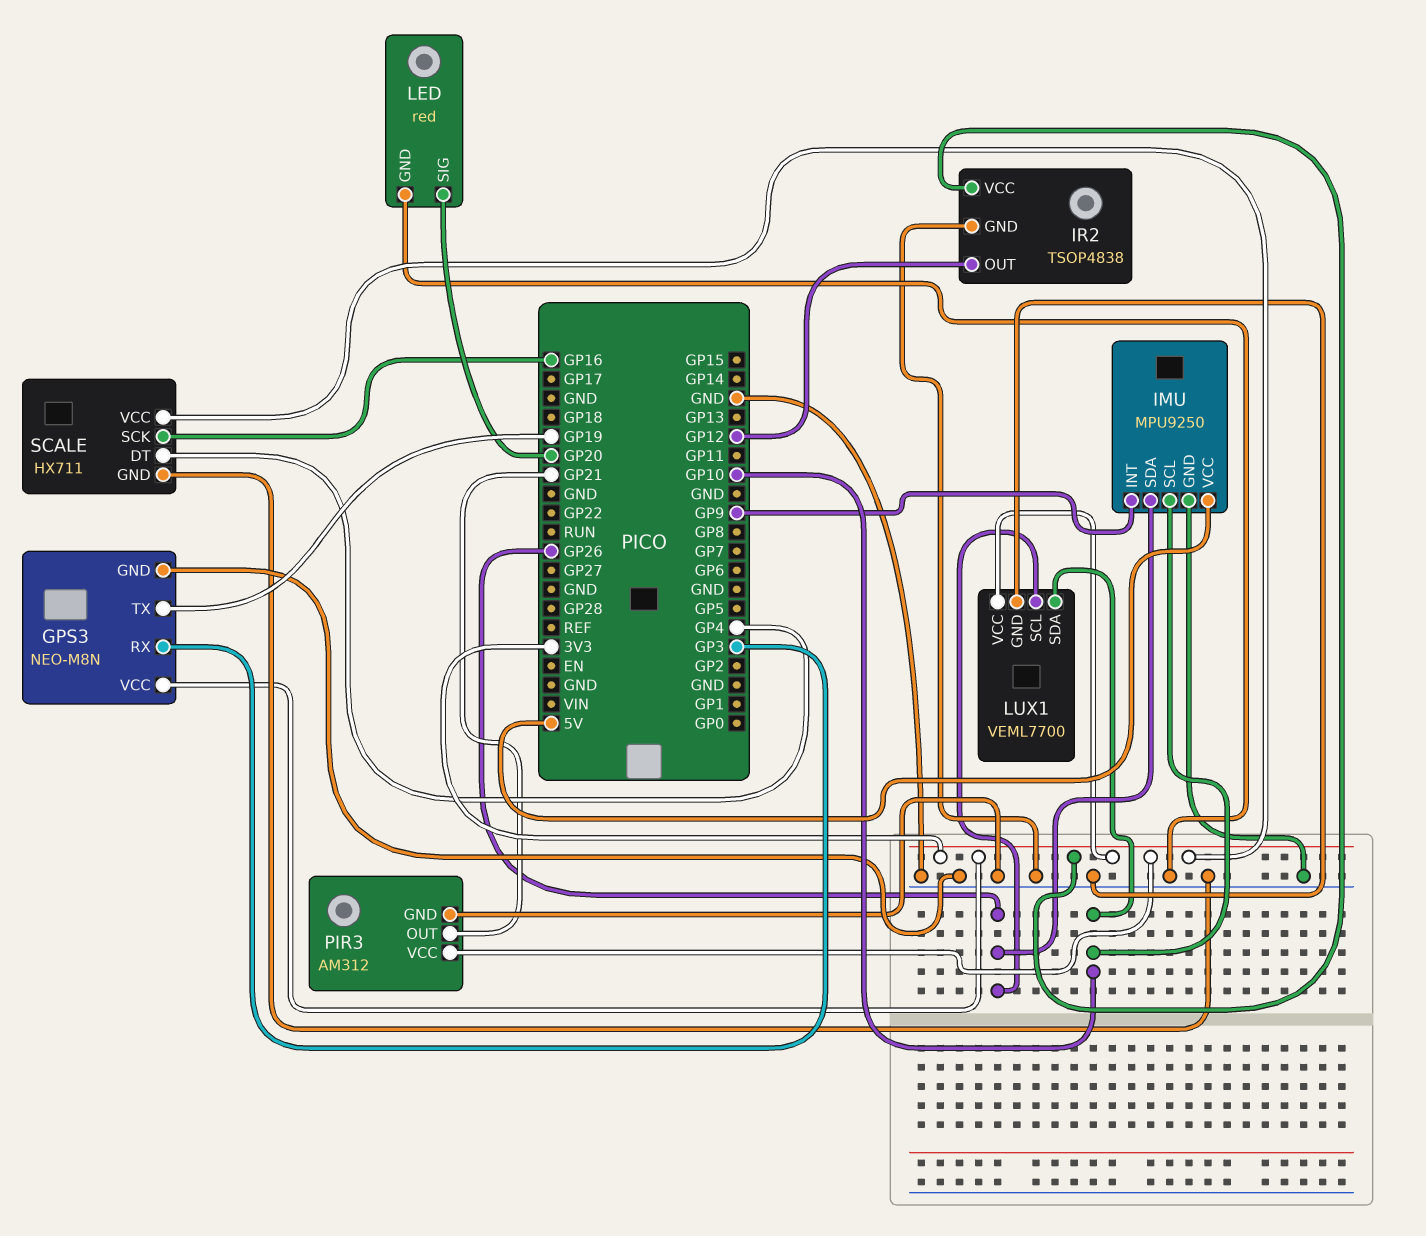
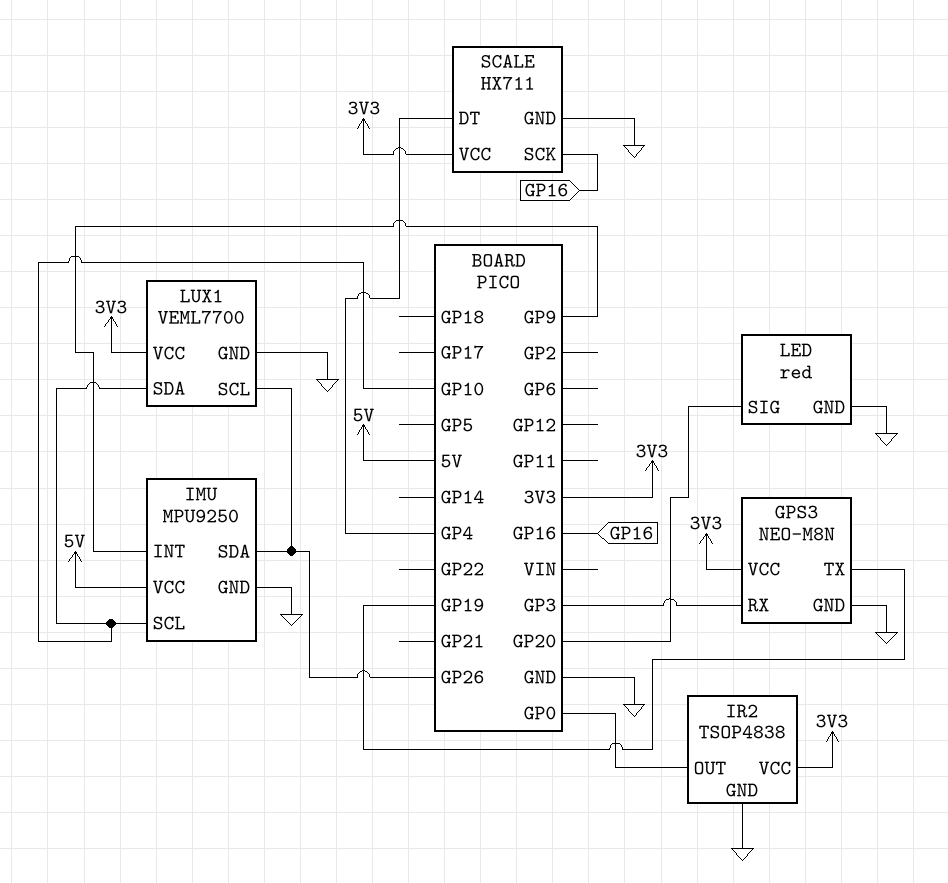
IR2 pin OUT: GP12 -> GP0
PIR3: AM312 -> none
PIR3 pin GND: GND -> none
PIR3 pin OUT: GP21 -> none
PIR3 pin VCC: 3V3 -> none

